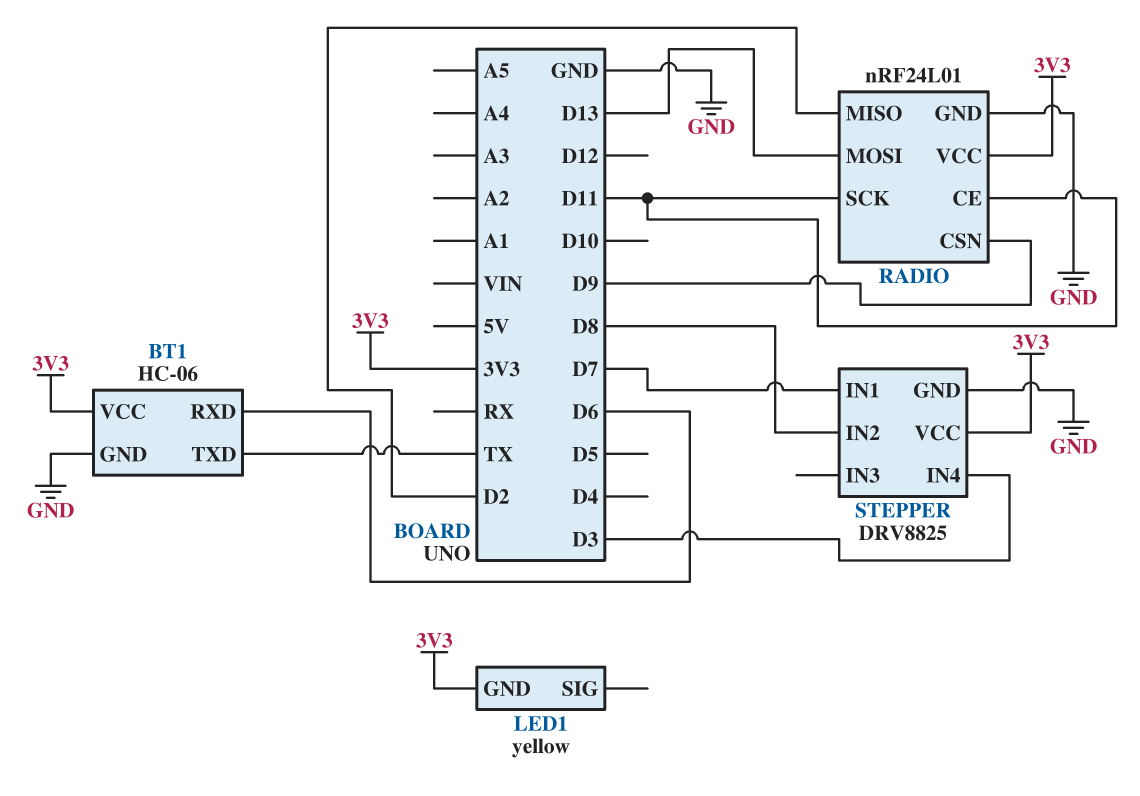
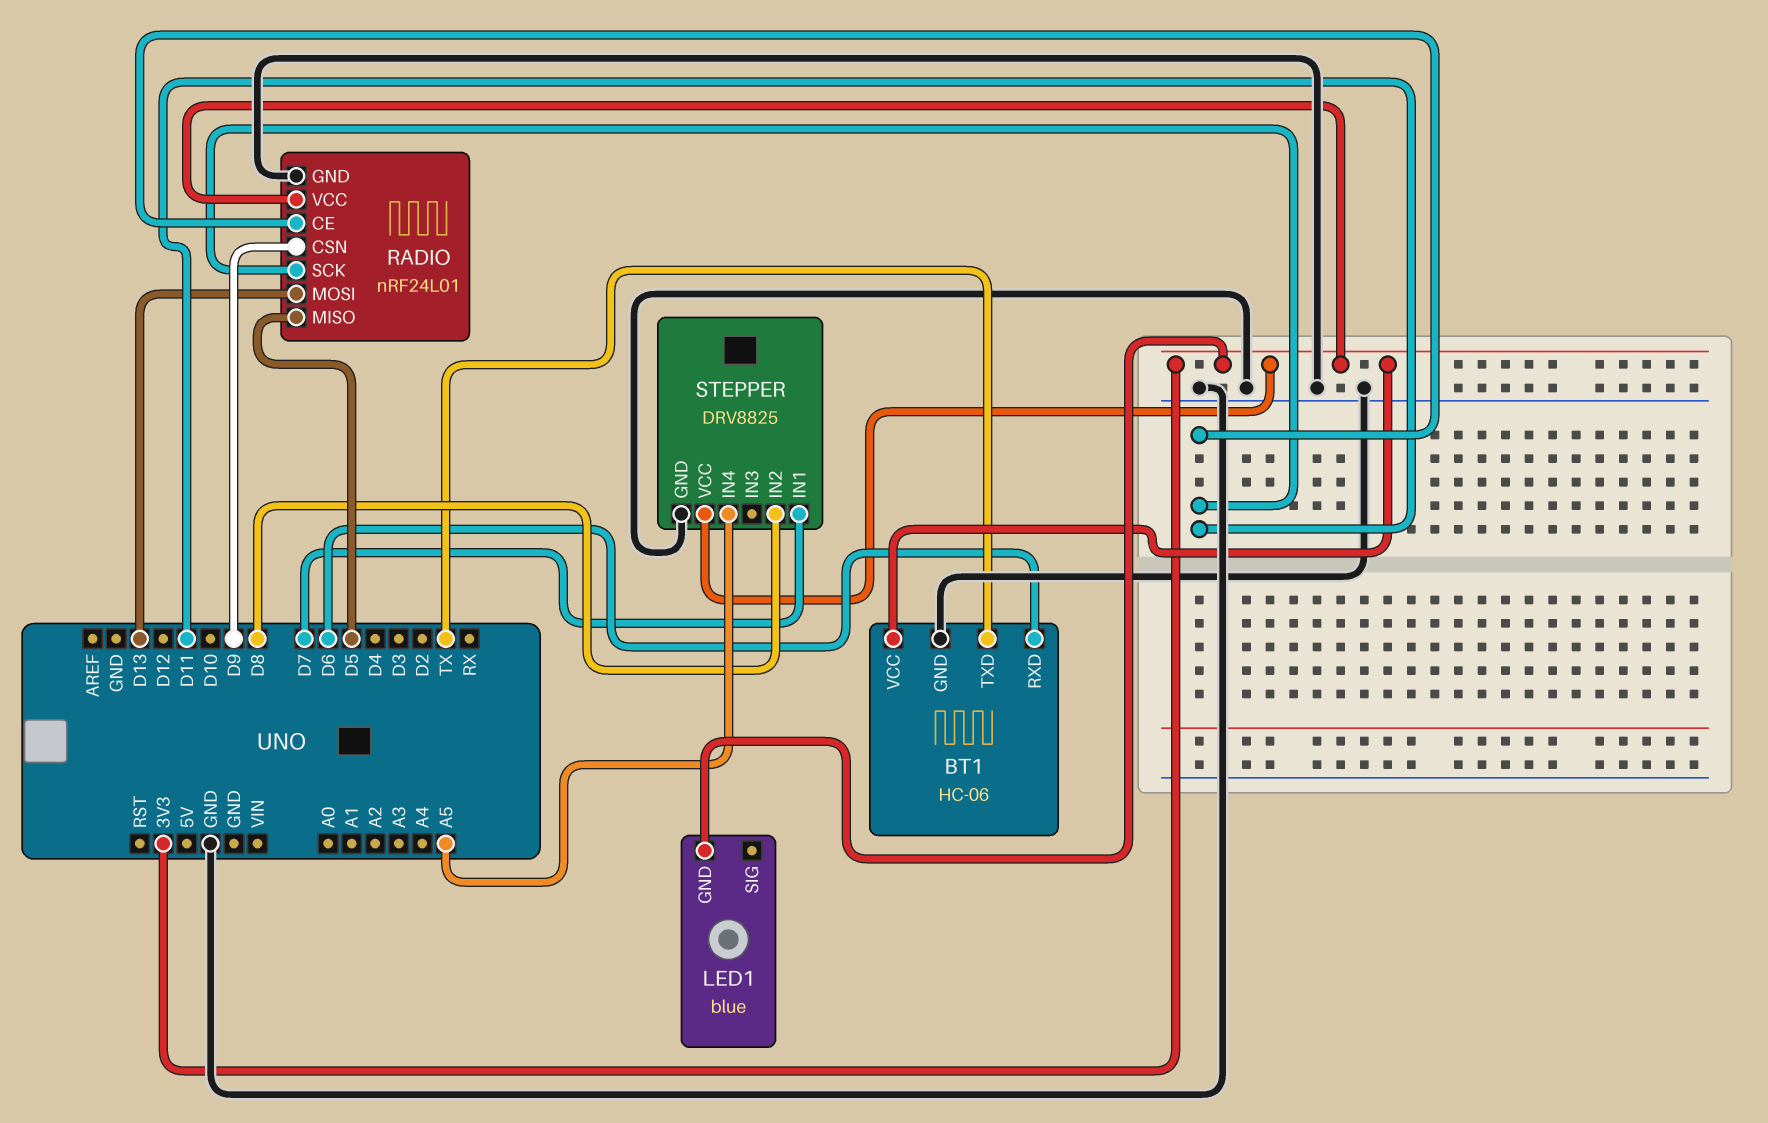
LED1: yellow -> blue
RADIO pin MISO: D2 -> D5
STEPPER pin IN4: D3 -> A5

